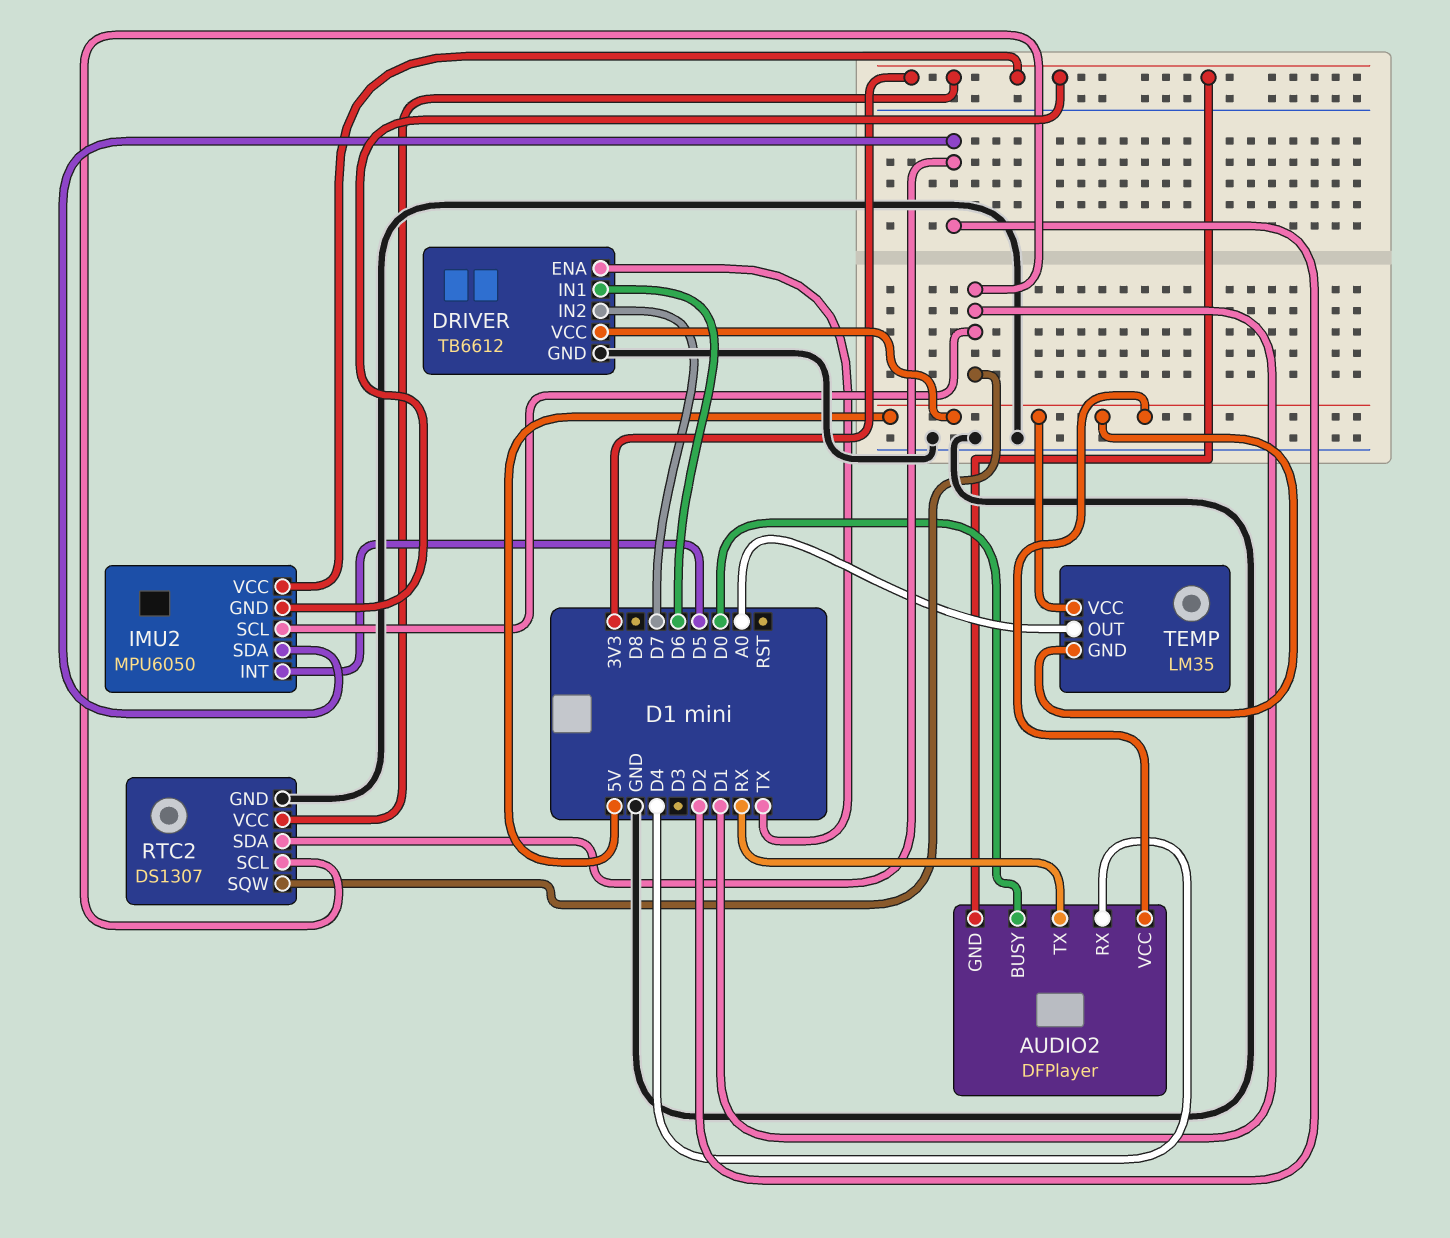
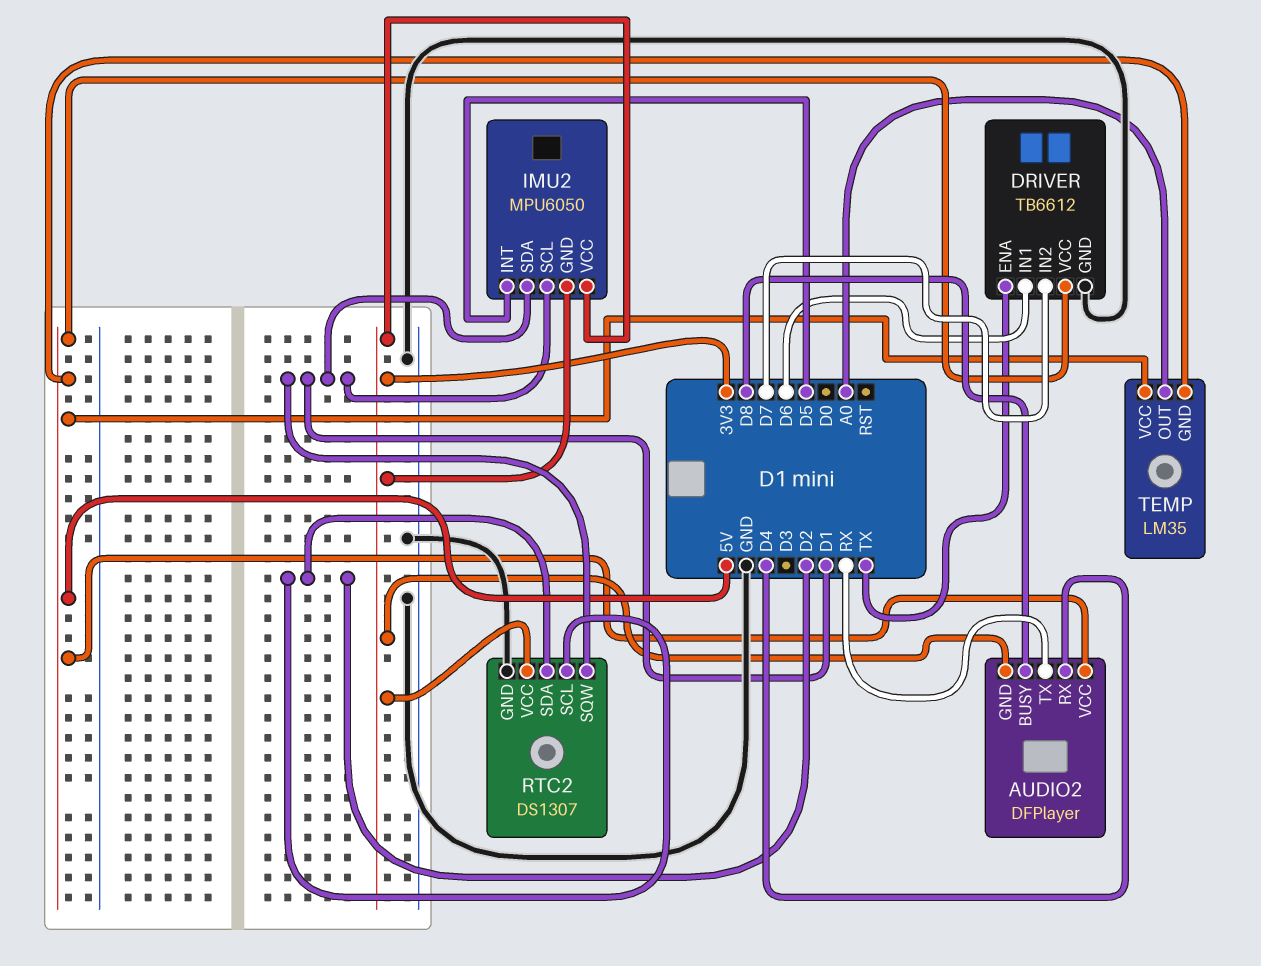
AUDIO2 pin BUSY: D0 -> D8
IMU2 pin SDA: D2 -> D1
RTC2 pin SCL: D1 -> D2

